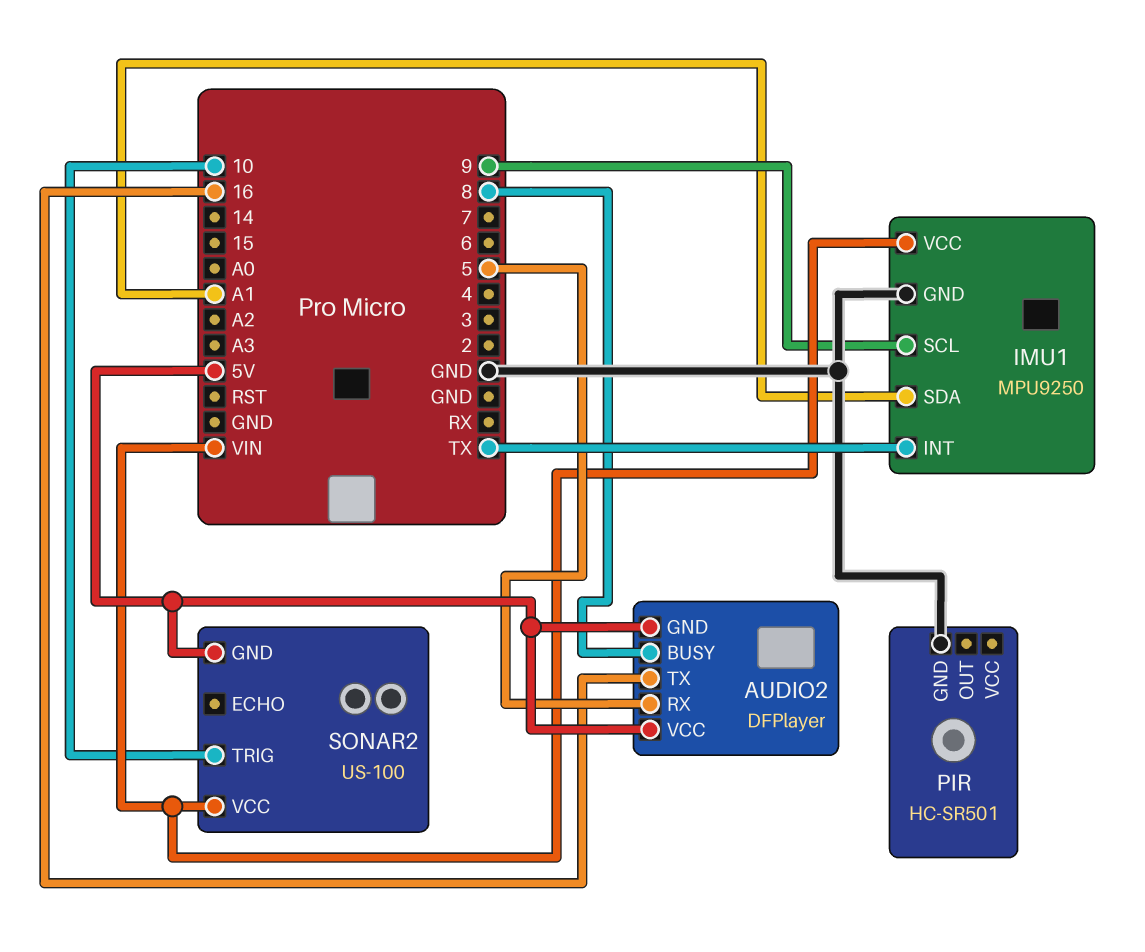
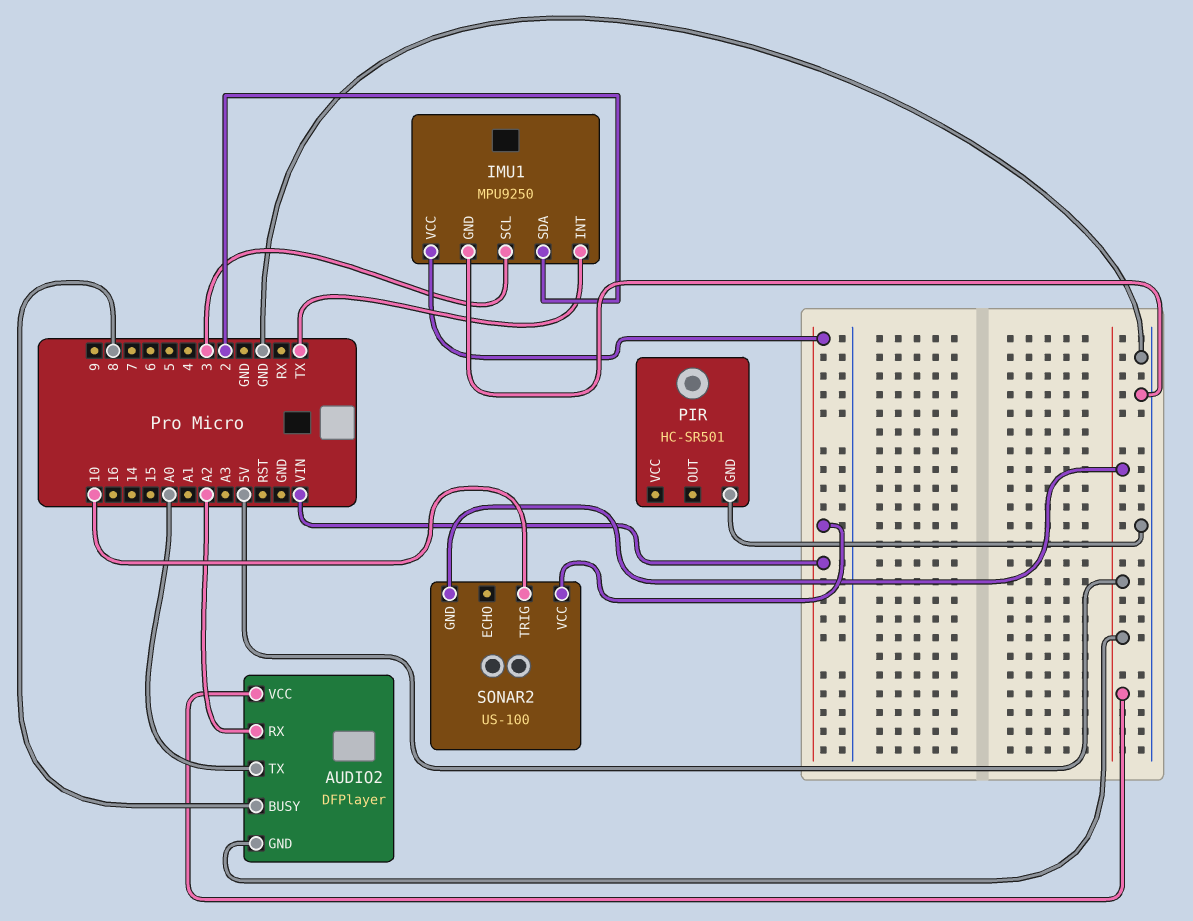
AUDIO2 pin RX: 5 -> A2
AUDIO2 pin TX: 16 -> A0
IMU1 pin SCL: 9 -> 3
IMU1 pin SDA: A1 -> 2

